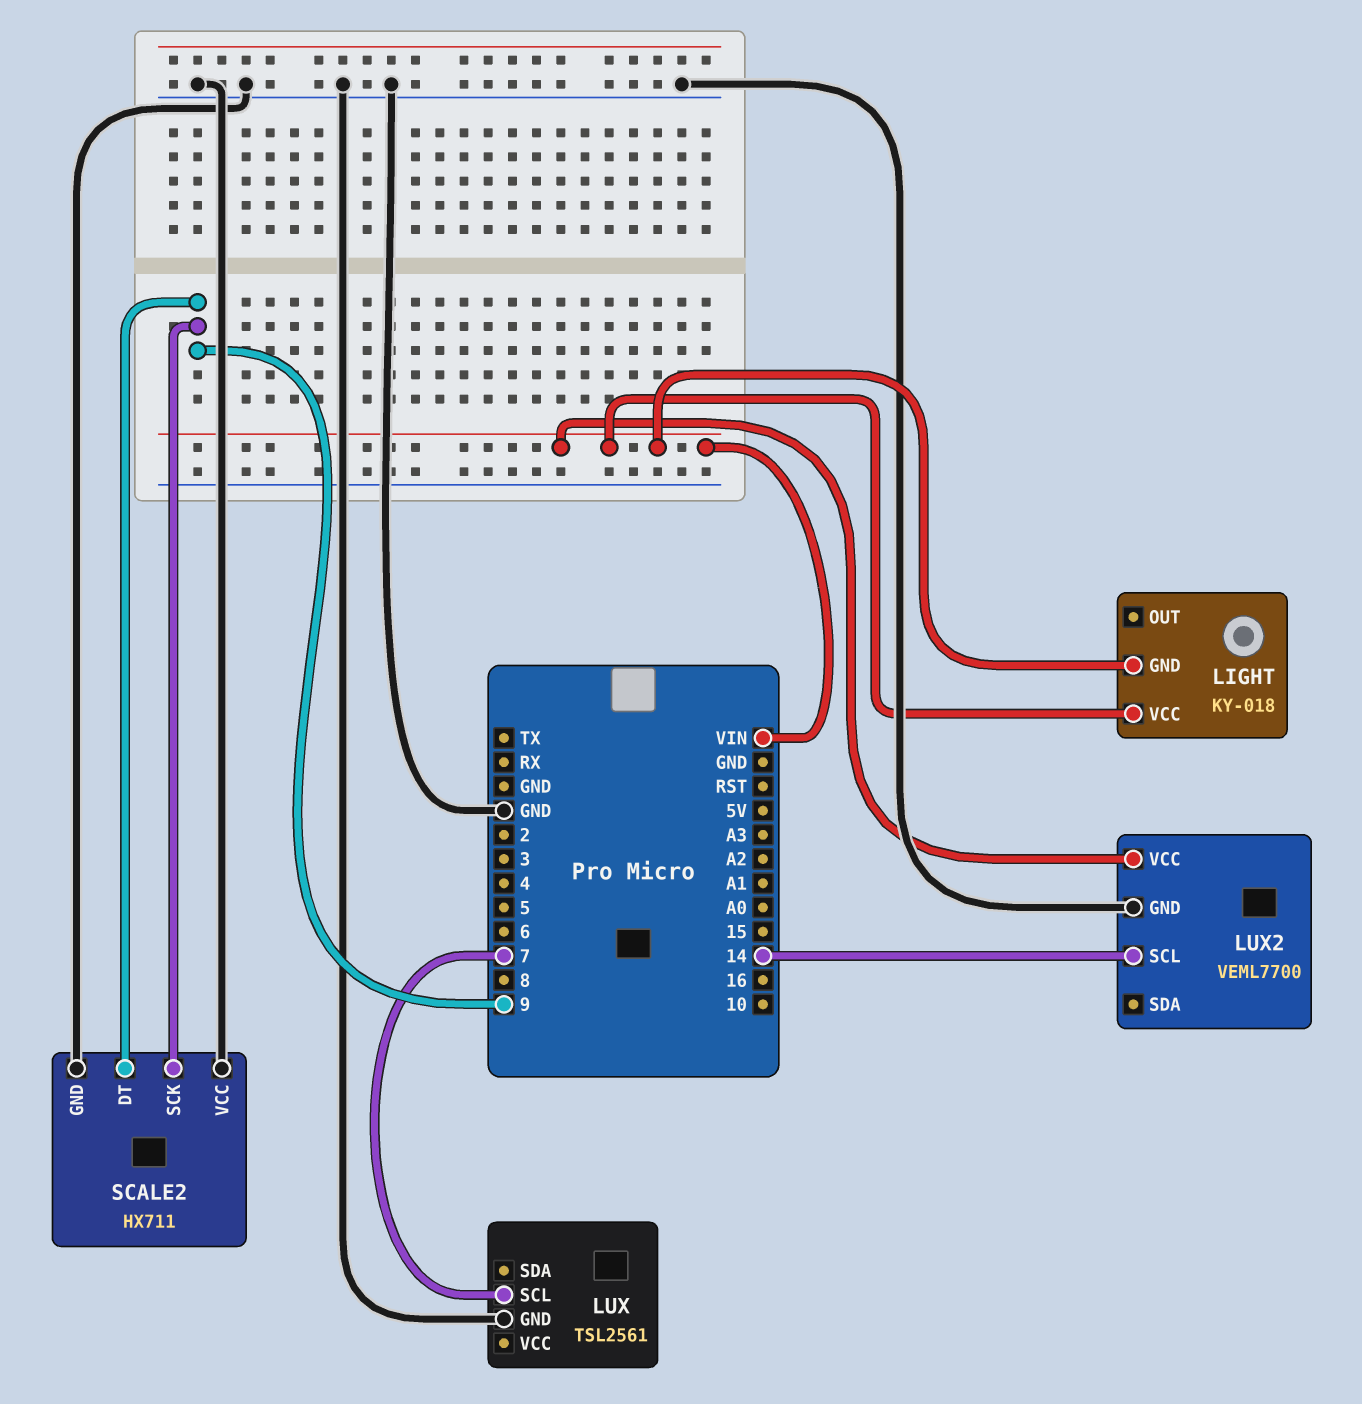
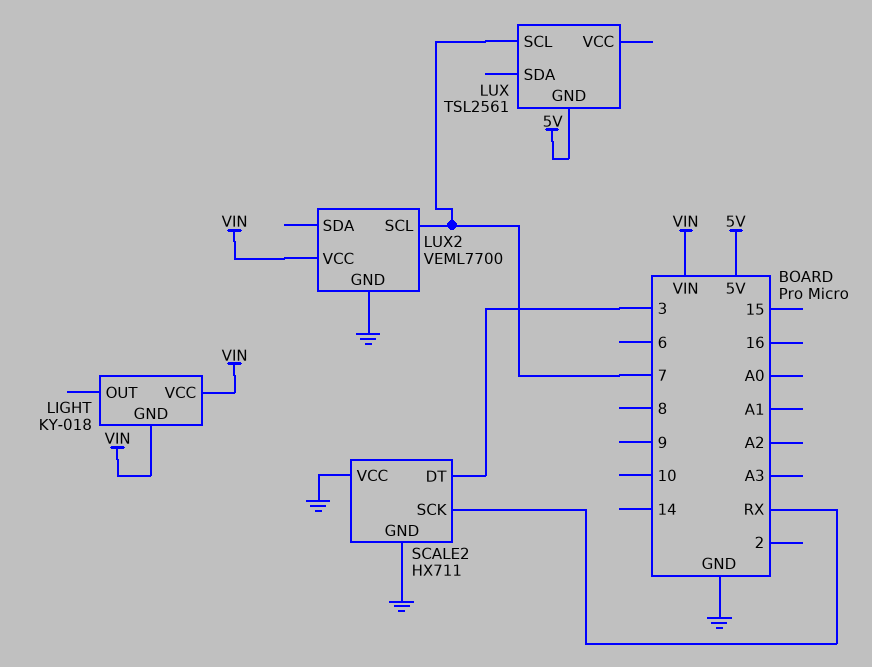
LUX pin GND: GND -> 5V
LUX2 pin SCL: 14 -> 7
SCALE2 pin DT: 9 -> 3
SCALE2 pin SCK: 9 -> RX

